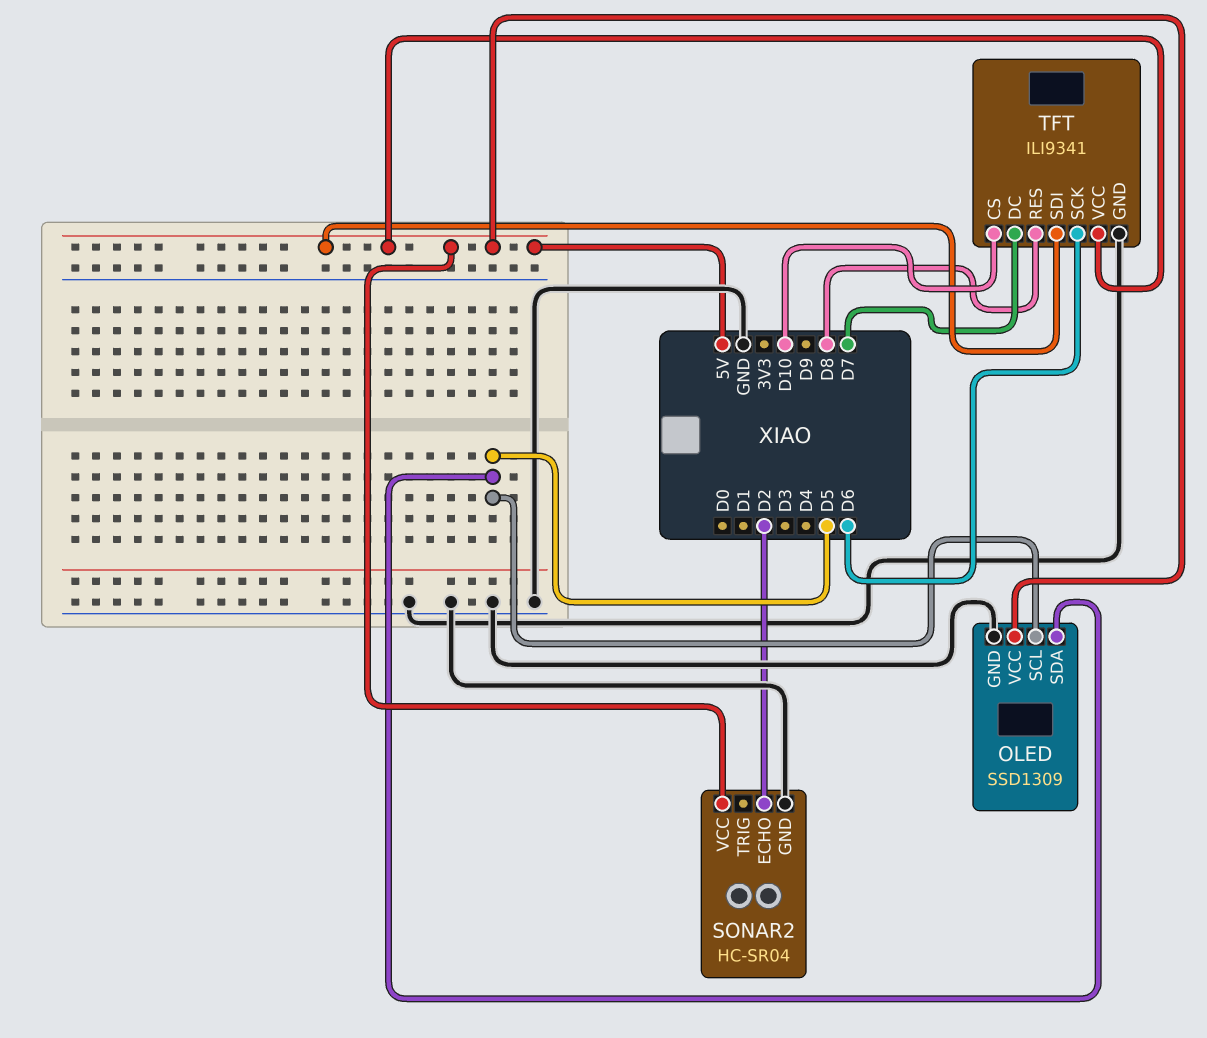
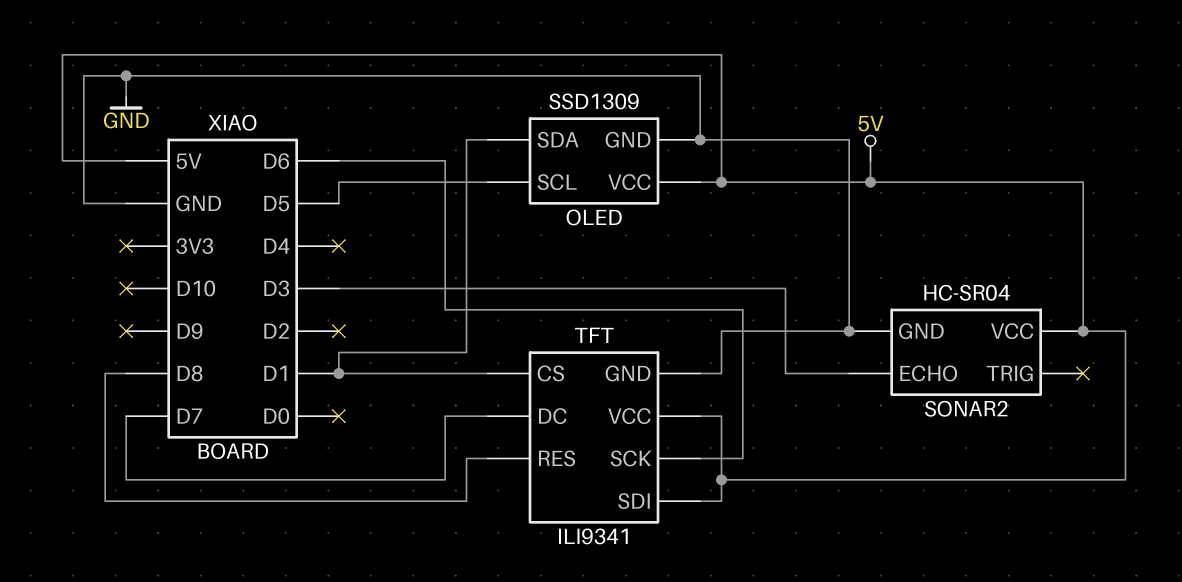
OLED pin SDA: D5 -> D1
SONAR2 pin ECHO: D2 -> D3
TFT pin CS: D10 -> D1

